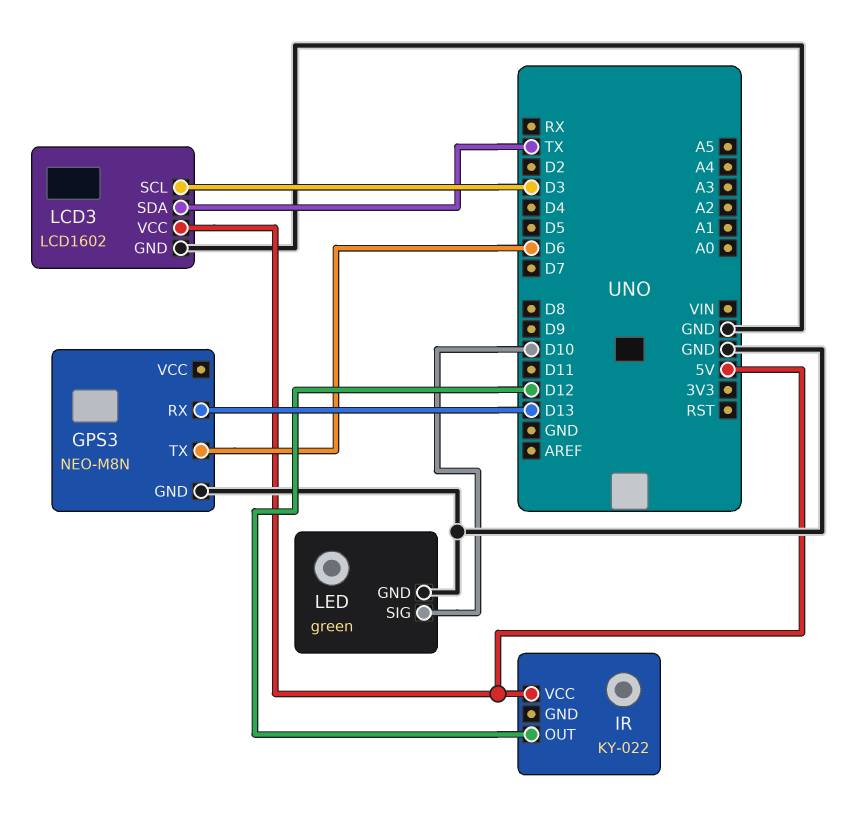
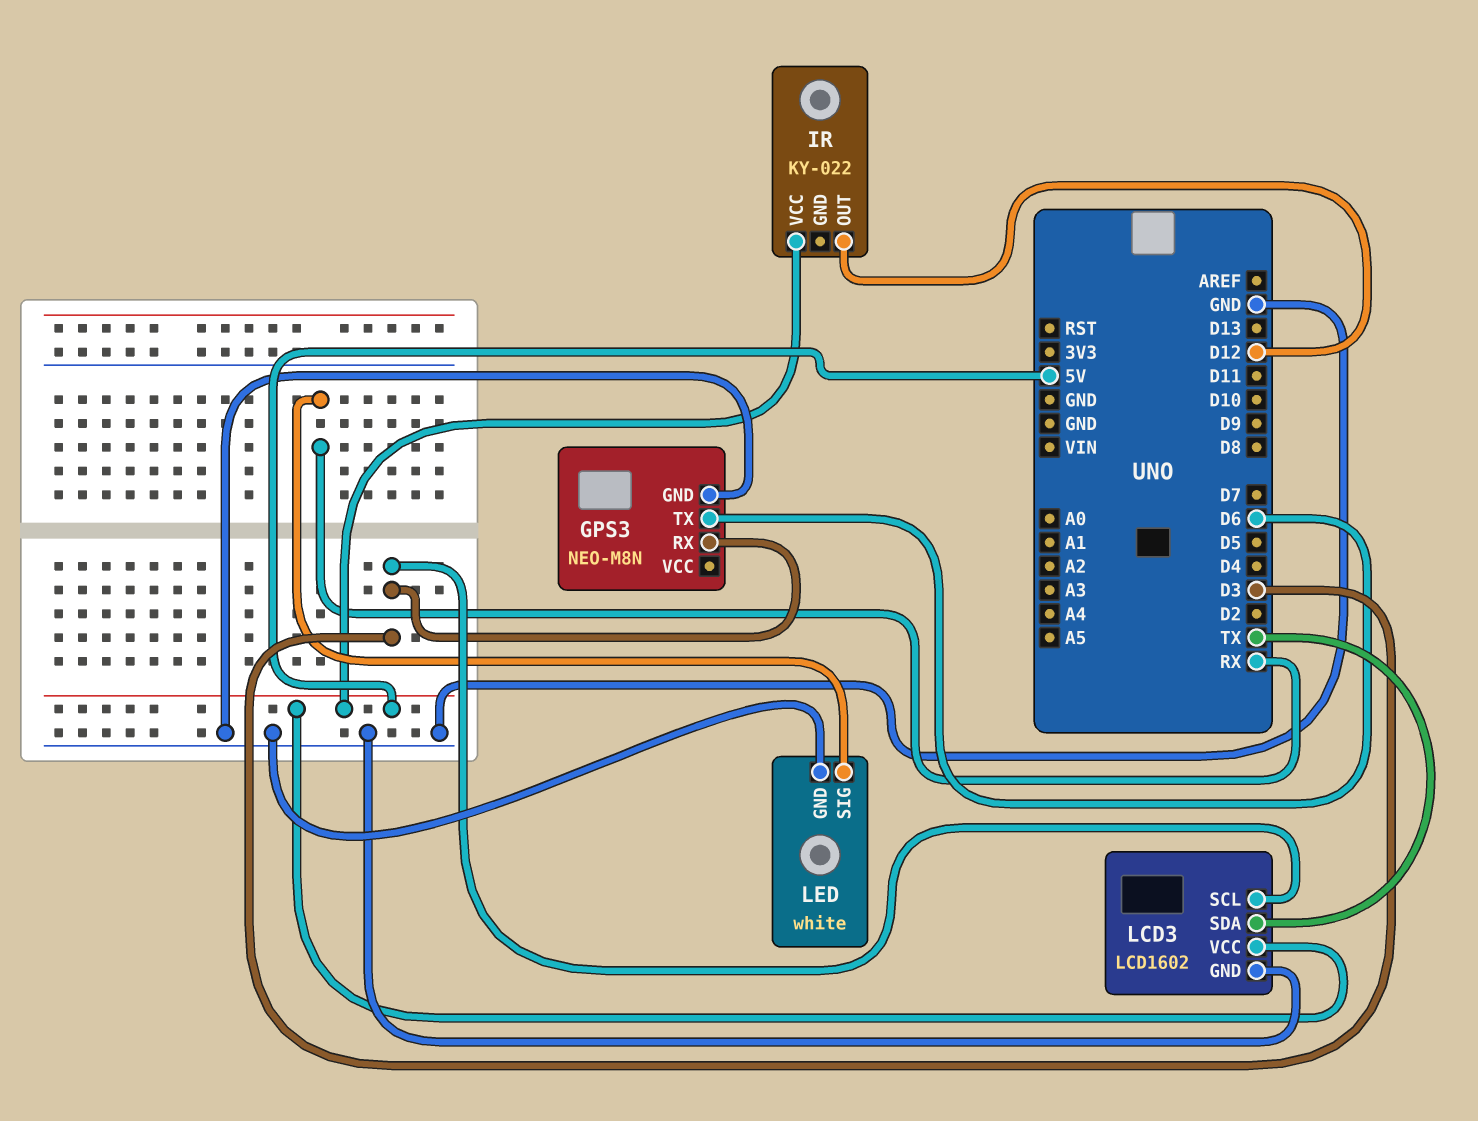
GPS3 pin RX: D13 -> D3
LED: green -> white
LED pin SIG: D10 -> RX

